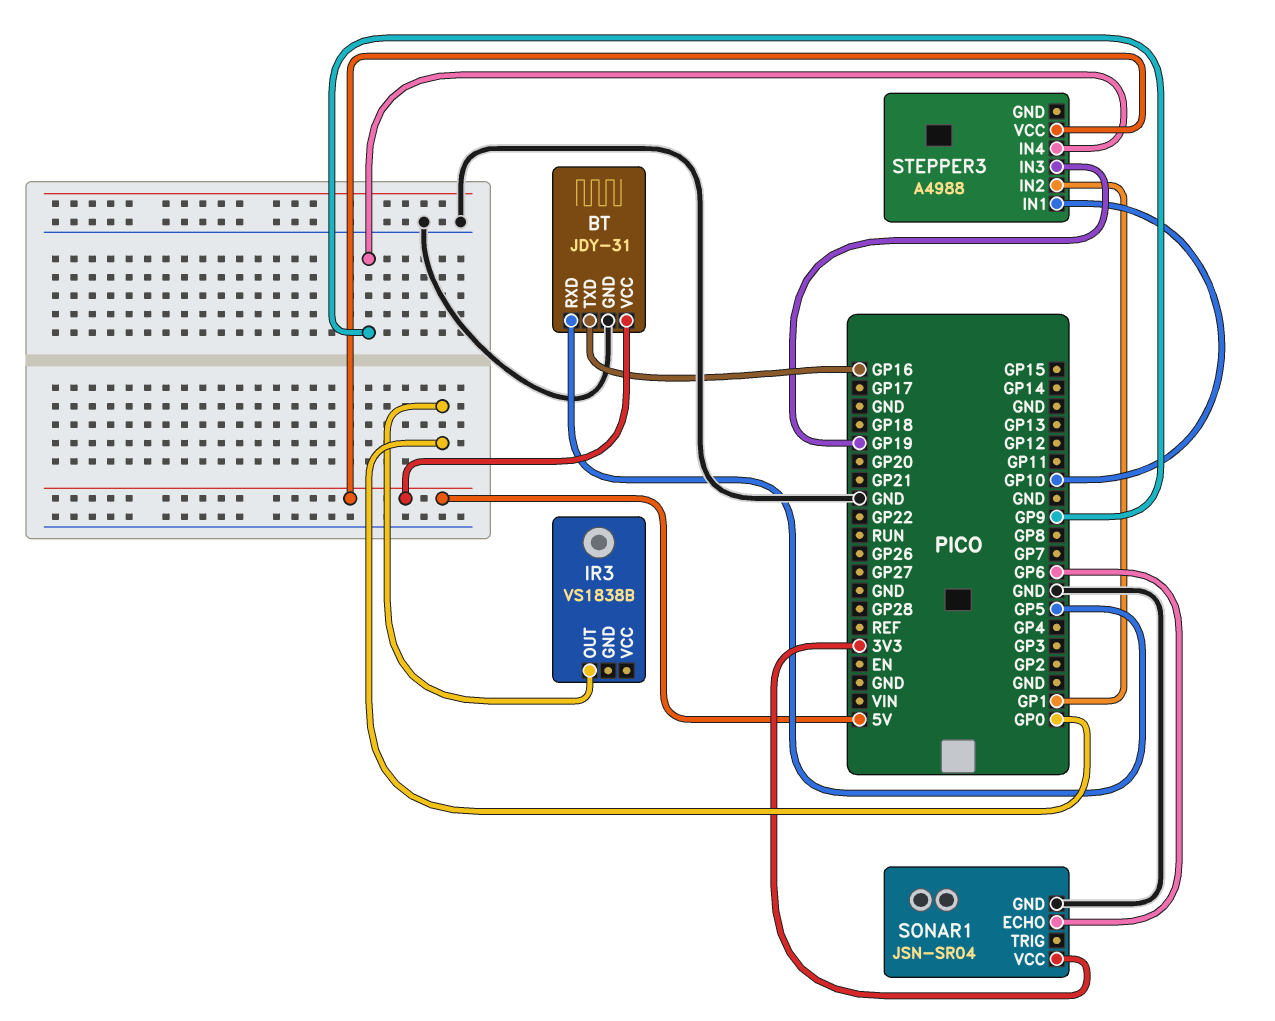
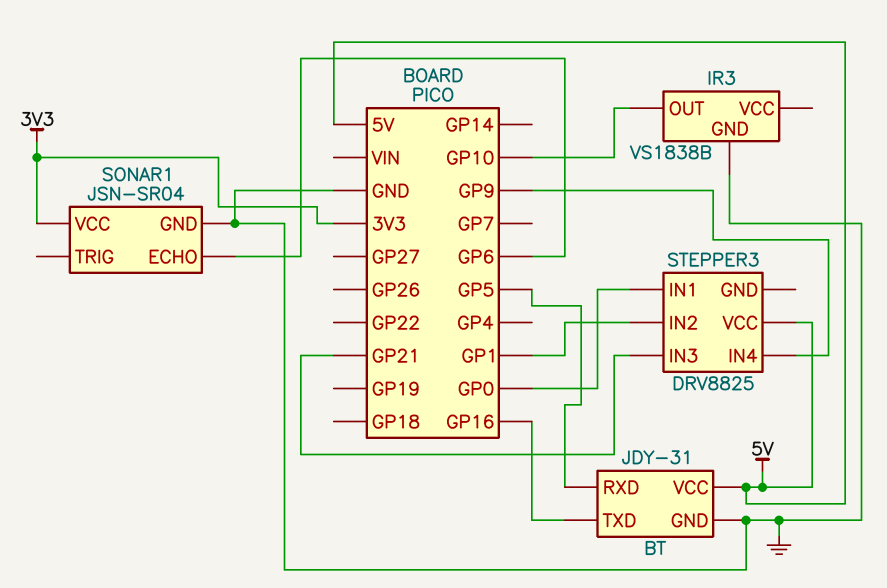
IR3 pin GND: none -> GND
IR3 pin OUT: GP0 -> GP10
STEPPER3: A4988 -> DRV8825
STEPPER3 pin IN1: GP10 -> GP0
STEPPER3 pin IN3: GP19 -> GP21

